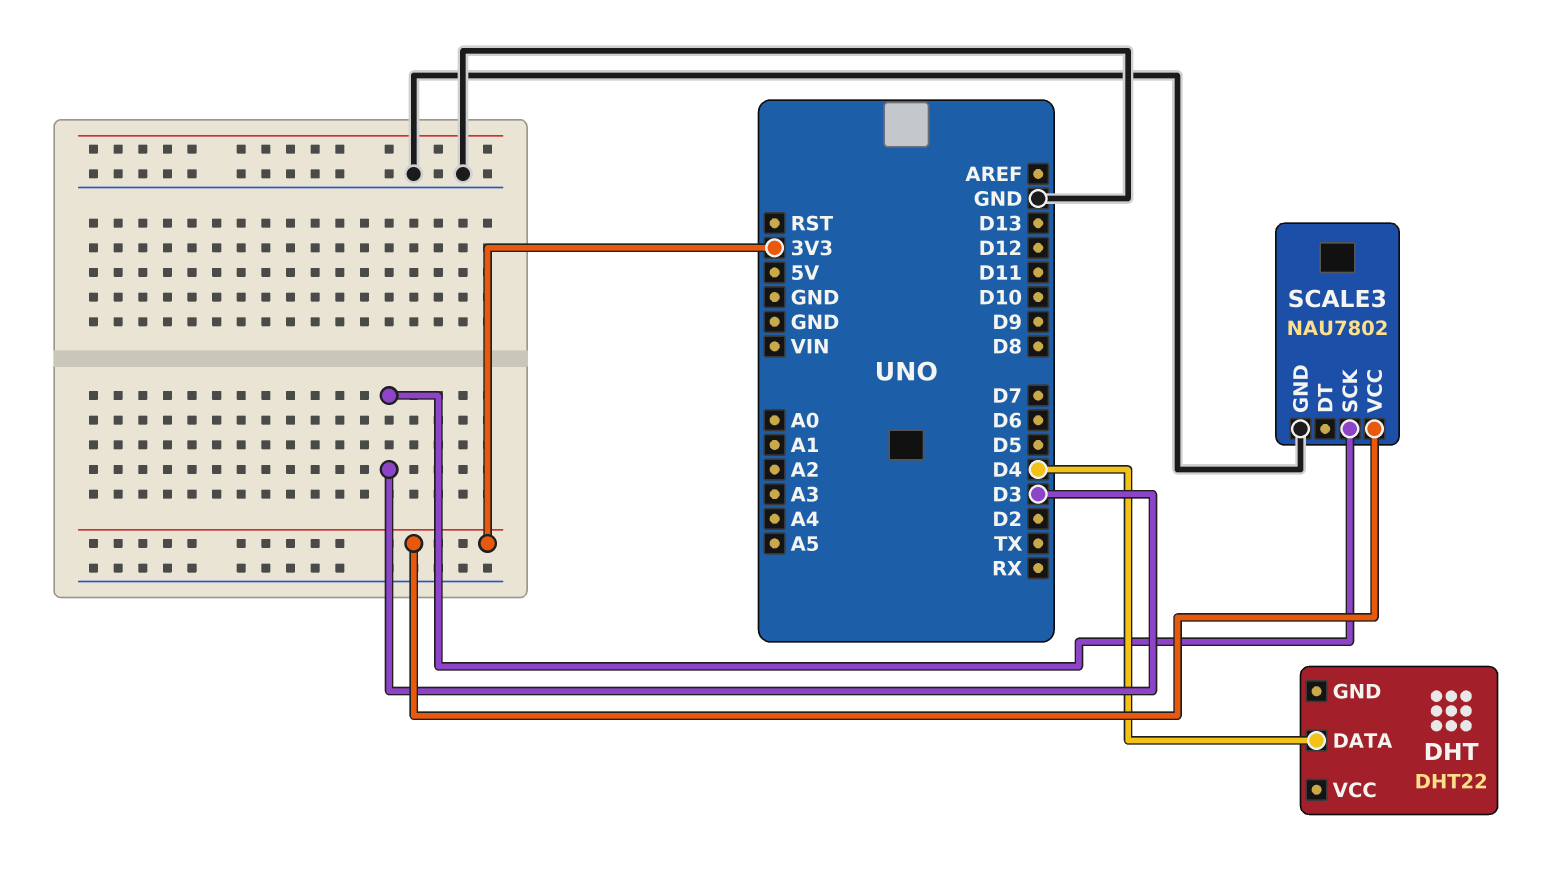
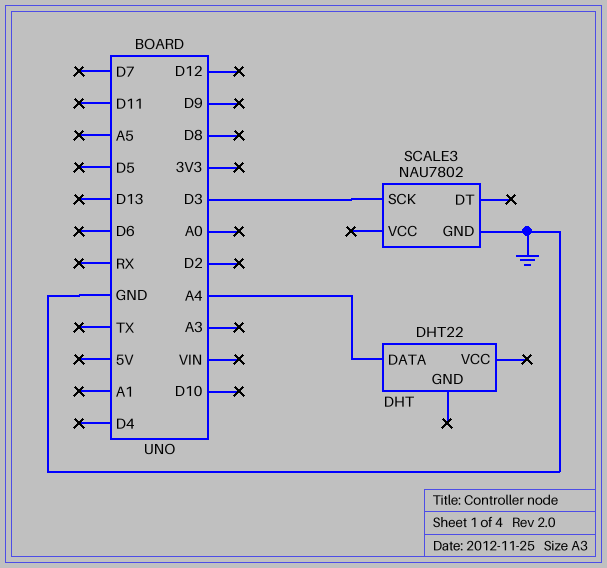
DHT pin DATA: D4 -> A4
SCALE3 pin VCC: 3V3 -> none

